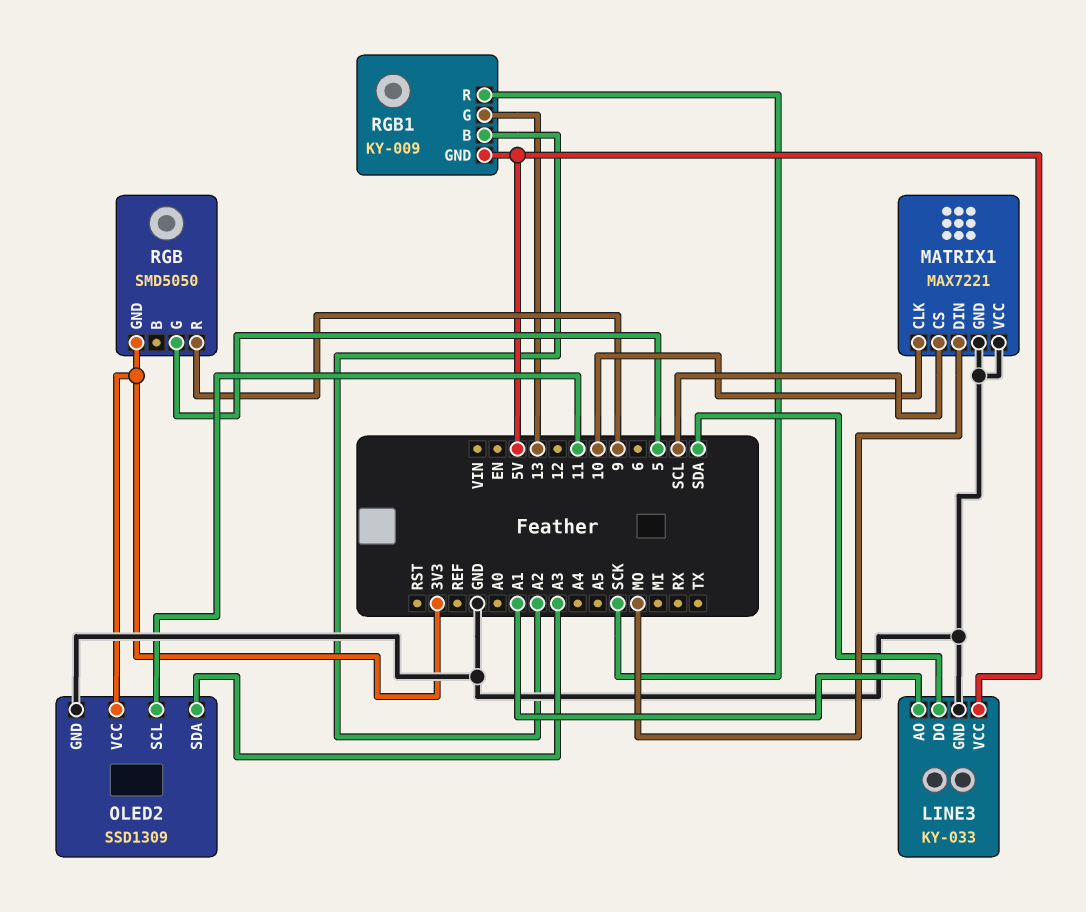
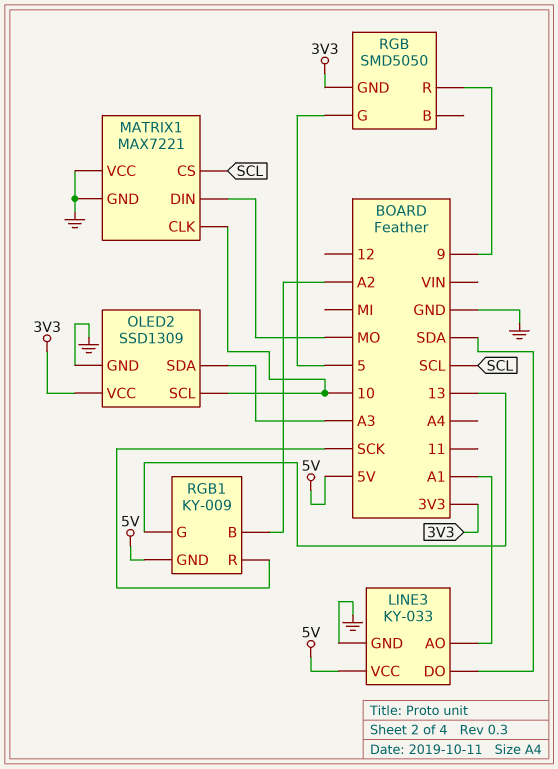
OLED2 pin SCL: 11 -> 10

